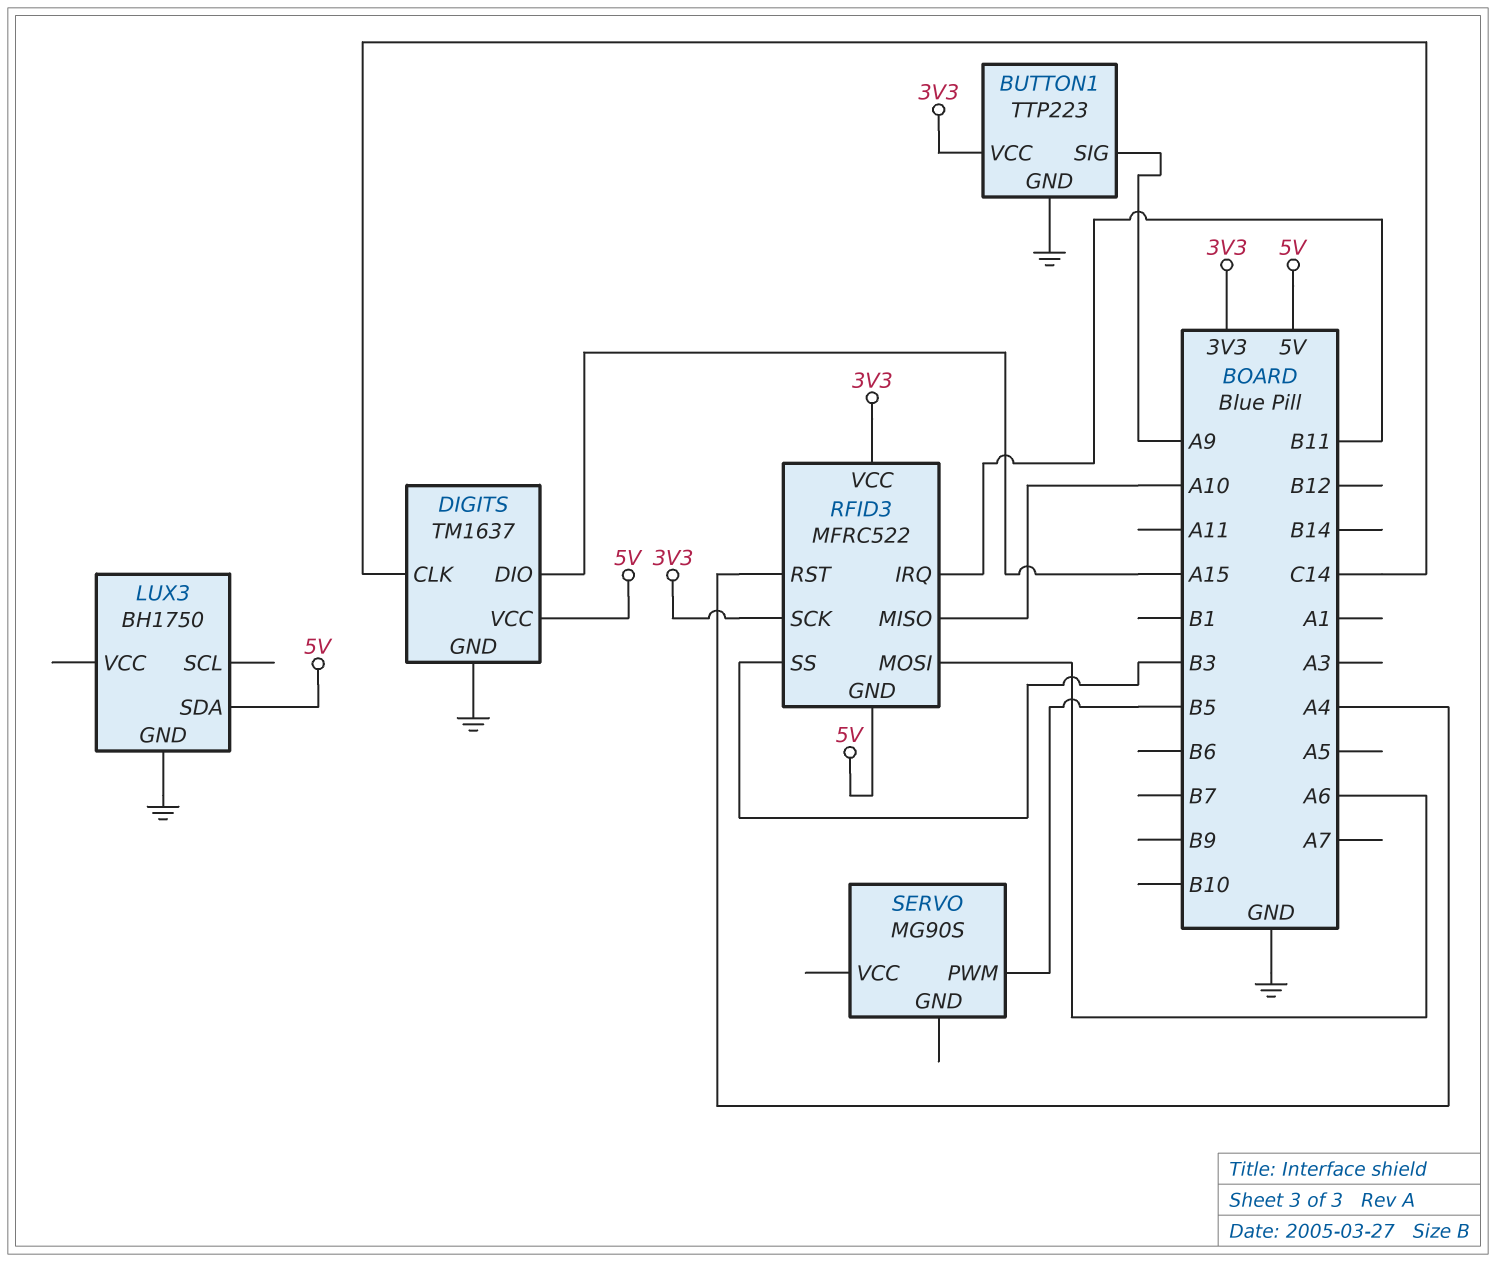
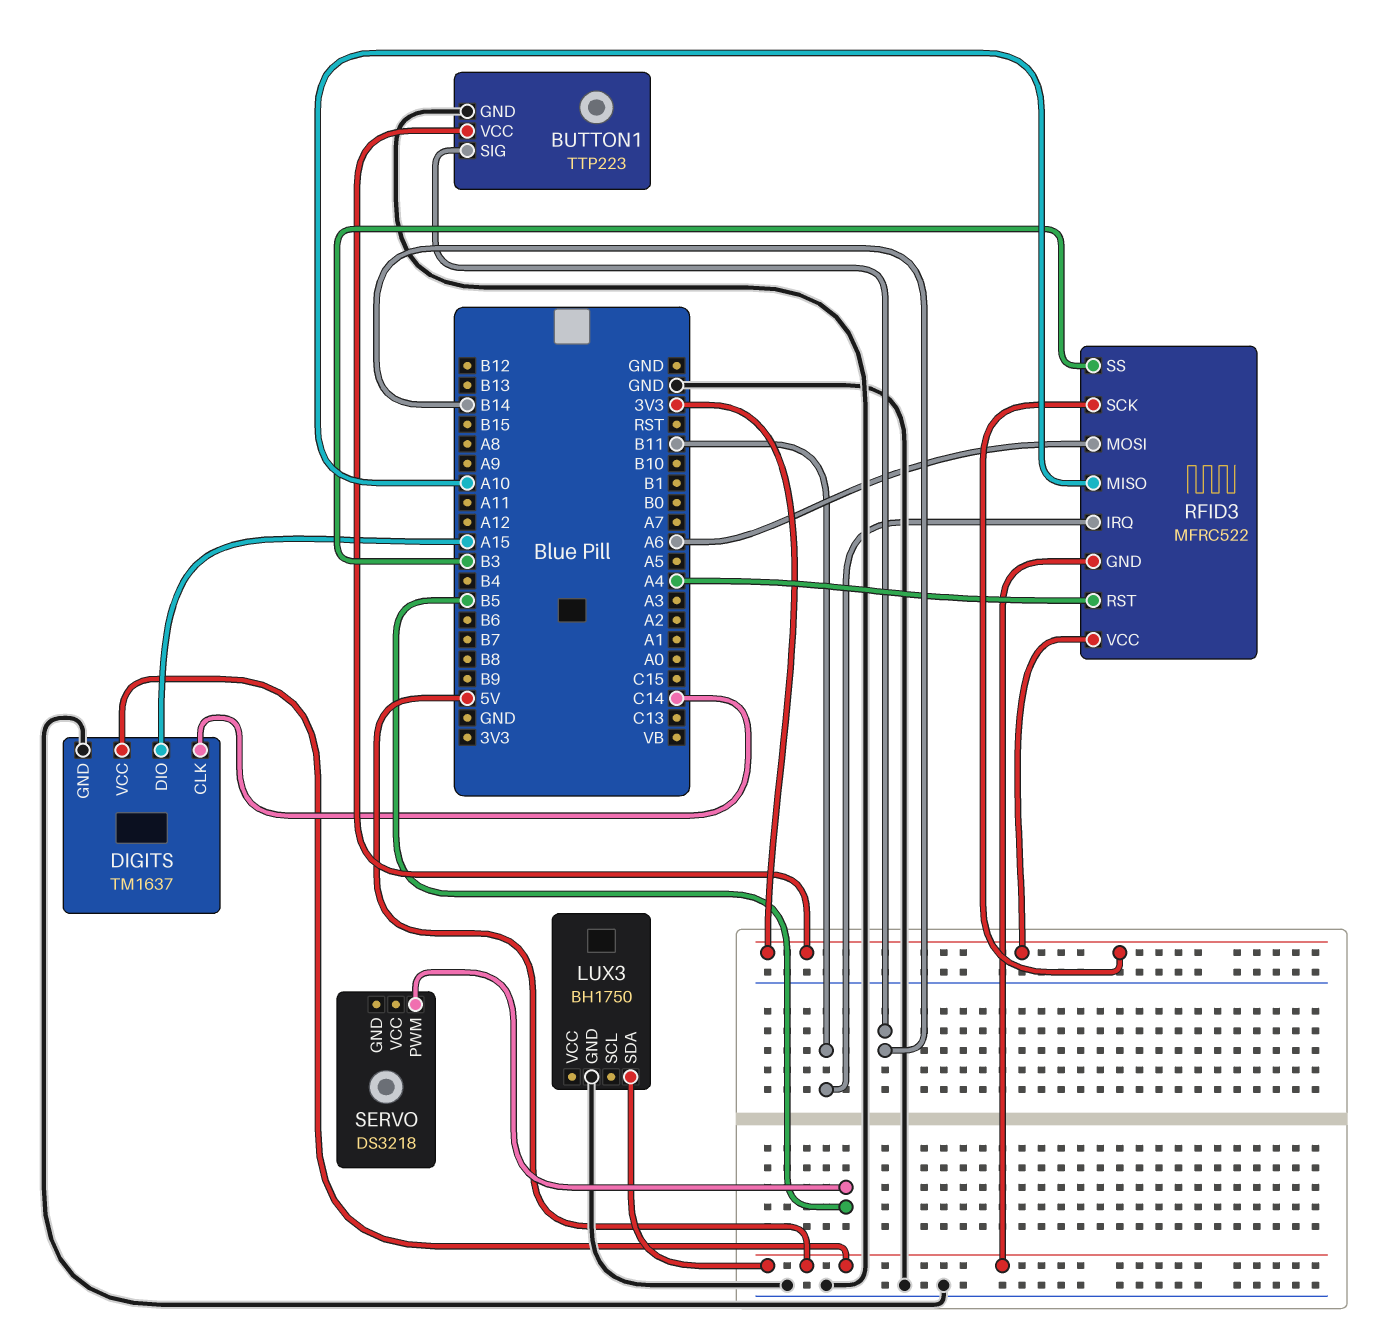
BUTTON1 pin SIG: A9 -> B14
SERVO: MG90S -> DS3218

